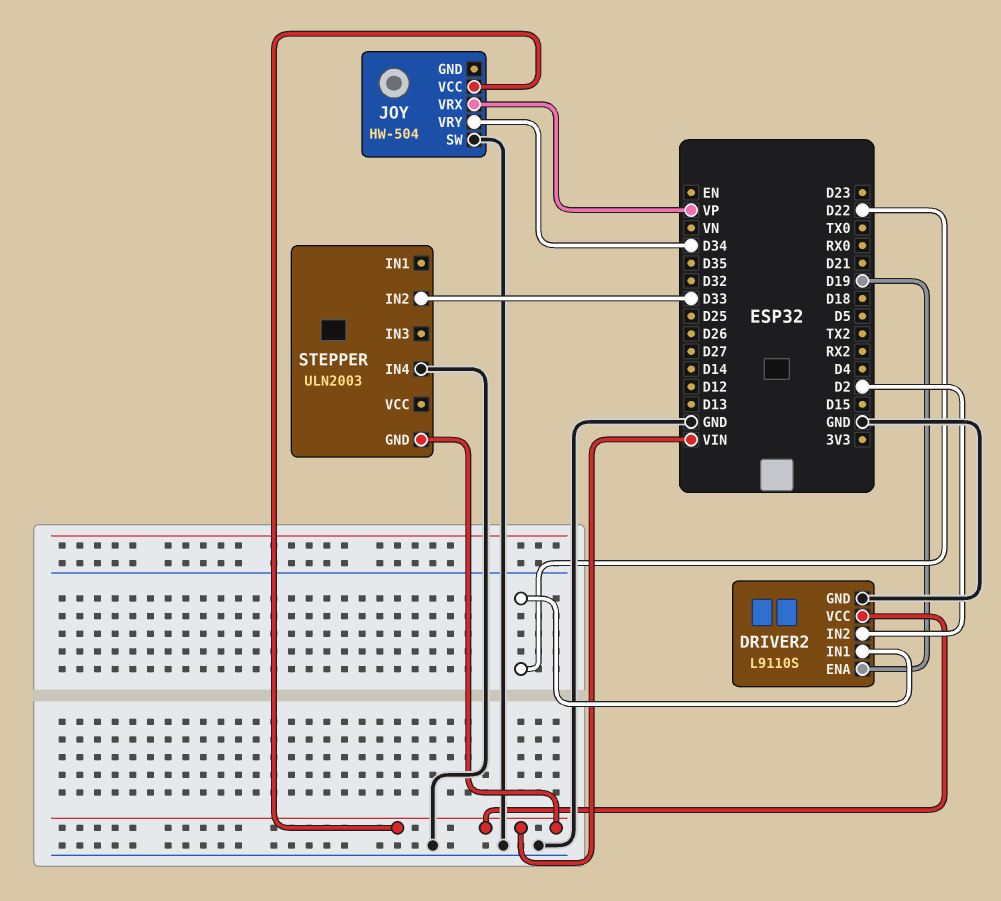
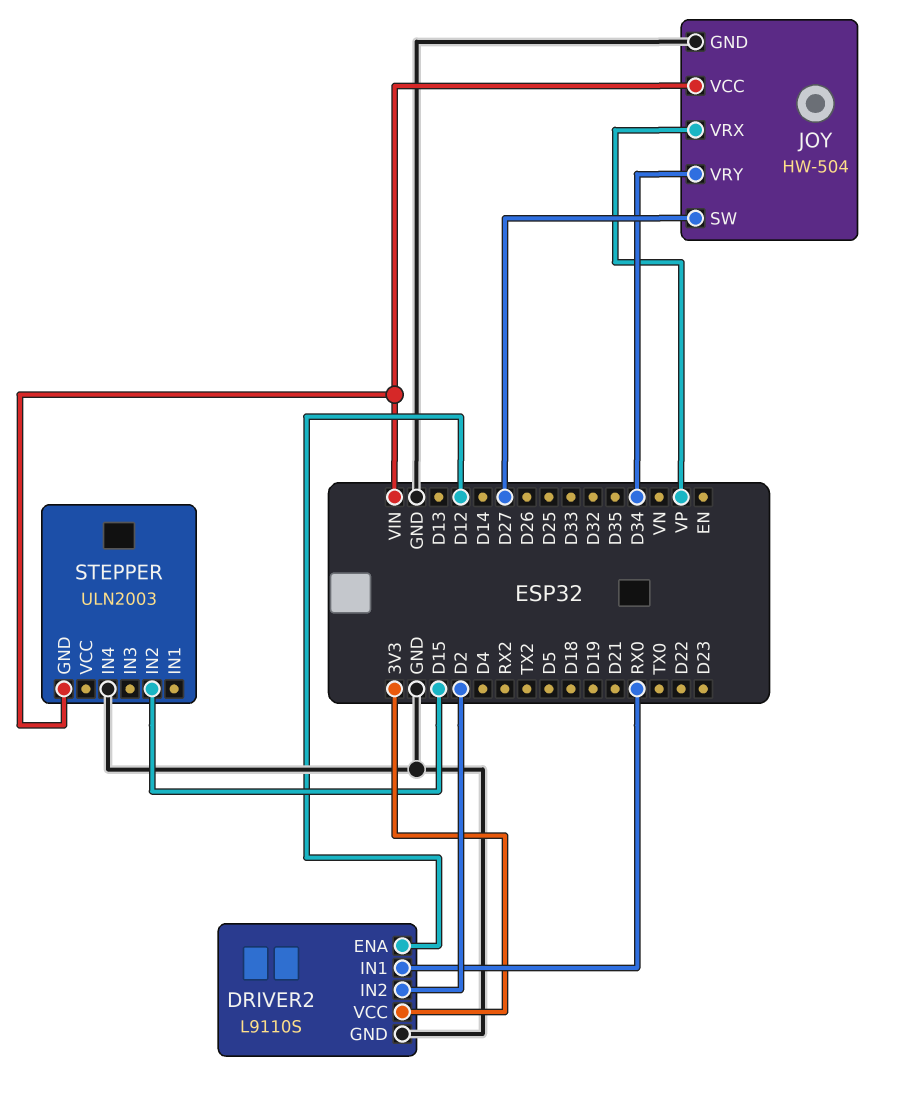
DRIVER2 pin ENA: D19 -> D12
DRIVER2 pin IN1: D22 -> RX0
DRIVER2 pin VCC: VIN -> 3V3
JOY pin GND: none -> GND
JOY pin SW: GND -> D27
STEPPER pin IN2: D33 -> D15

